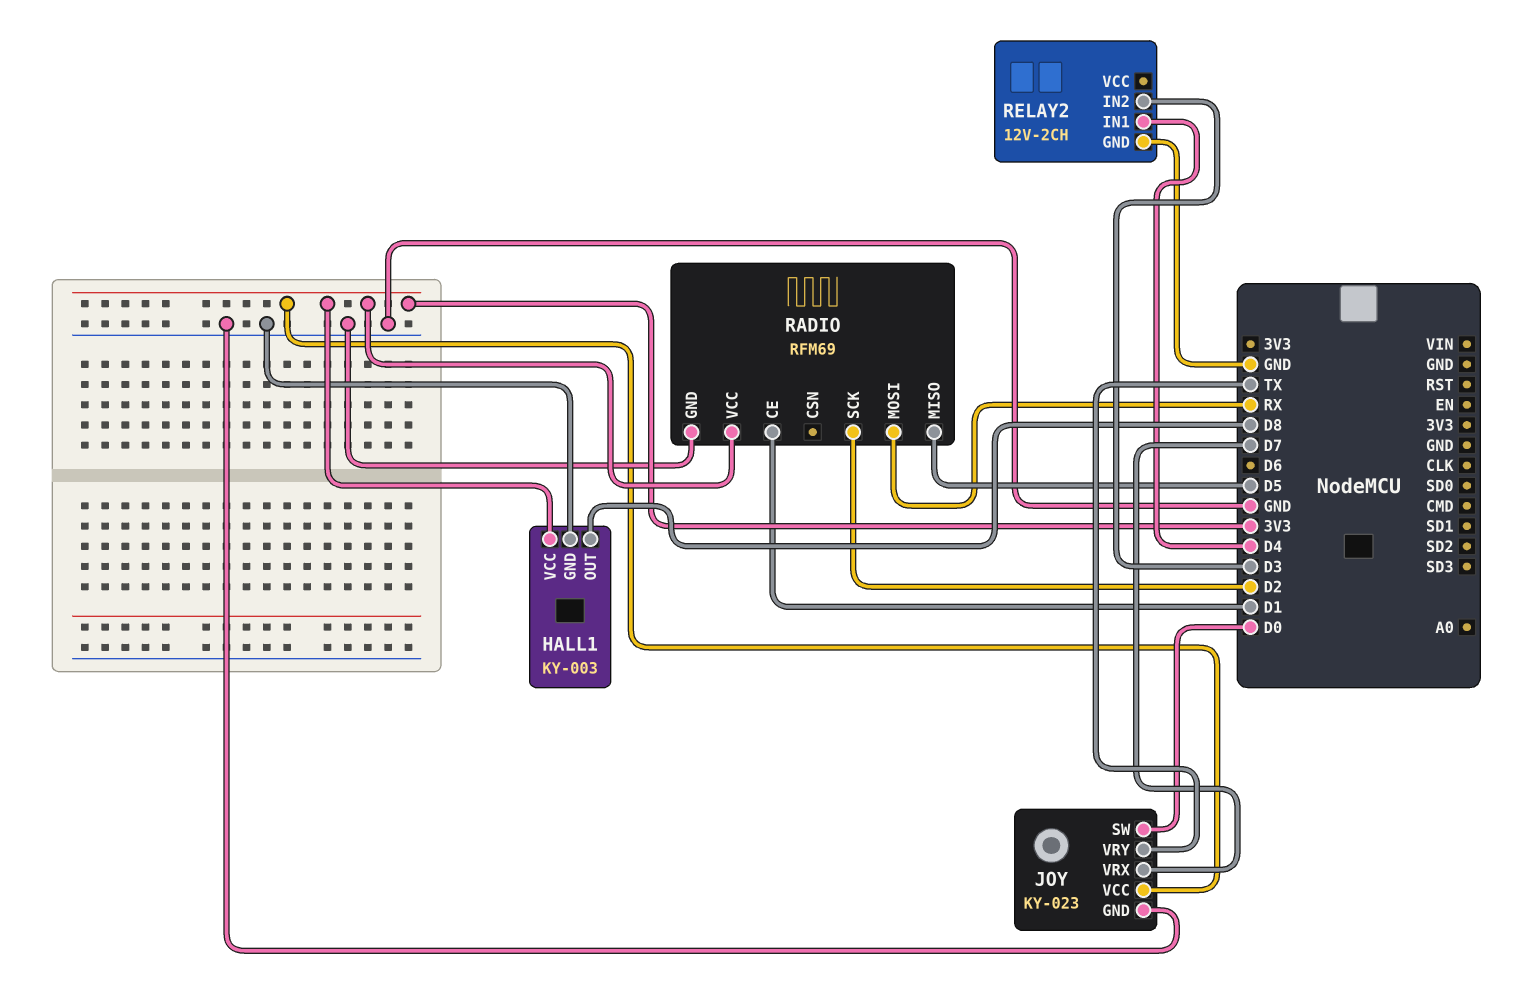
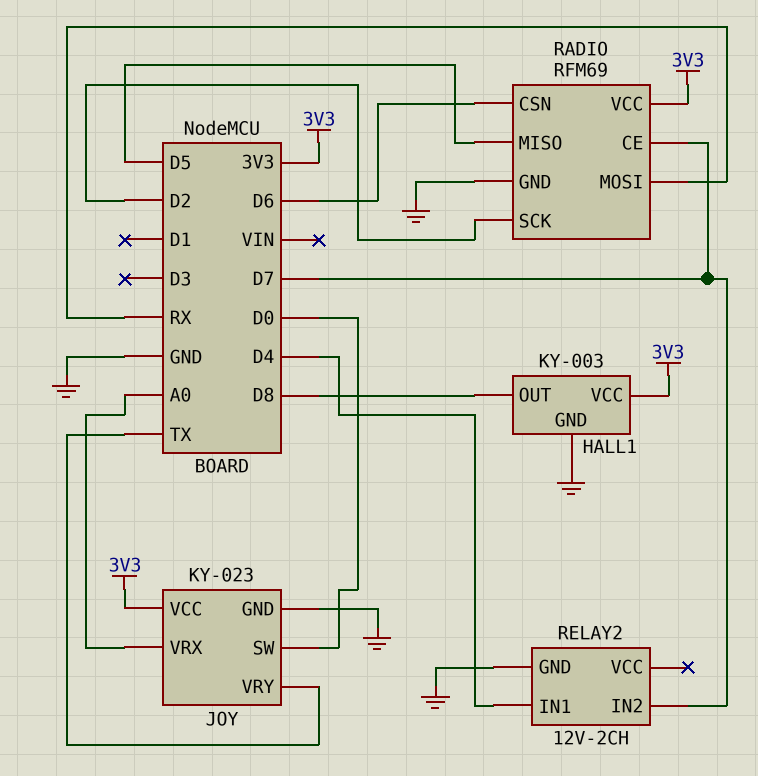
JOY pin VRX: D7 -> A0
RADIO pin CE: D1 -> D7
RADIO pin CSN: none -> D6
RELAY2 pin IN2: D3 -> D7

